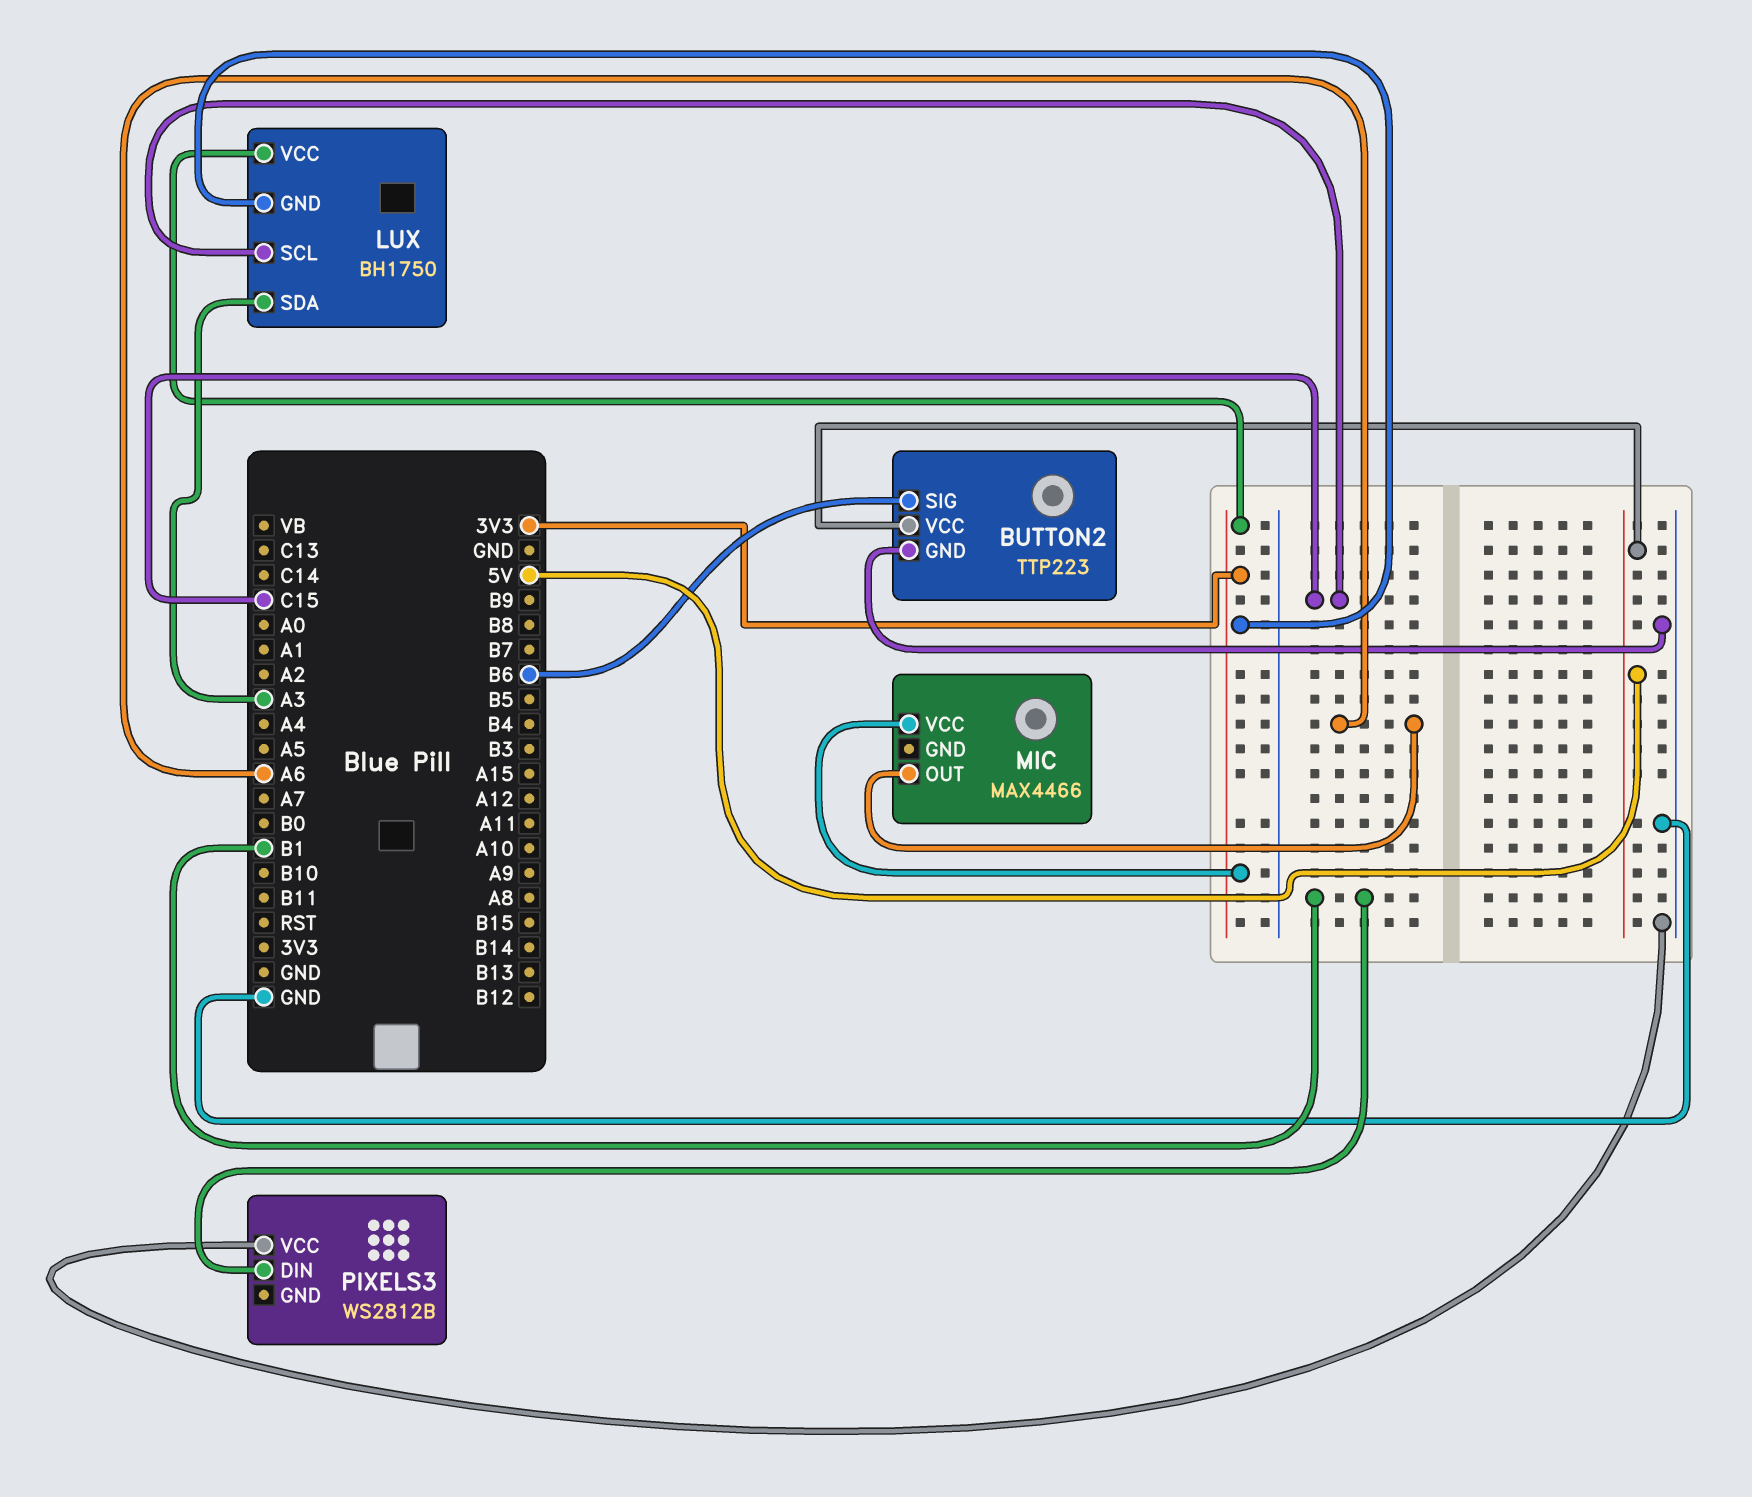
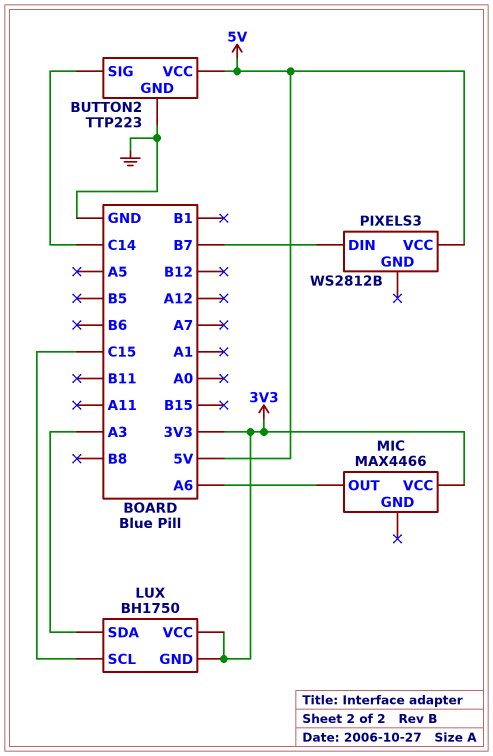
BUTTON2 pin SIG: B6 -> C14
PIXELS3 pin DIN: B1 -> B7
PIXELS3 pin VCC: GND -> 5V

